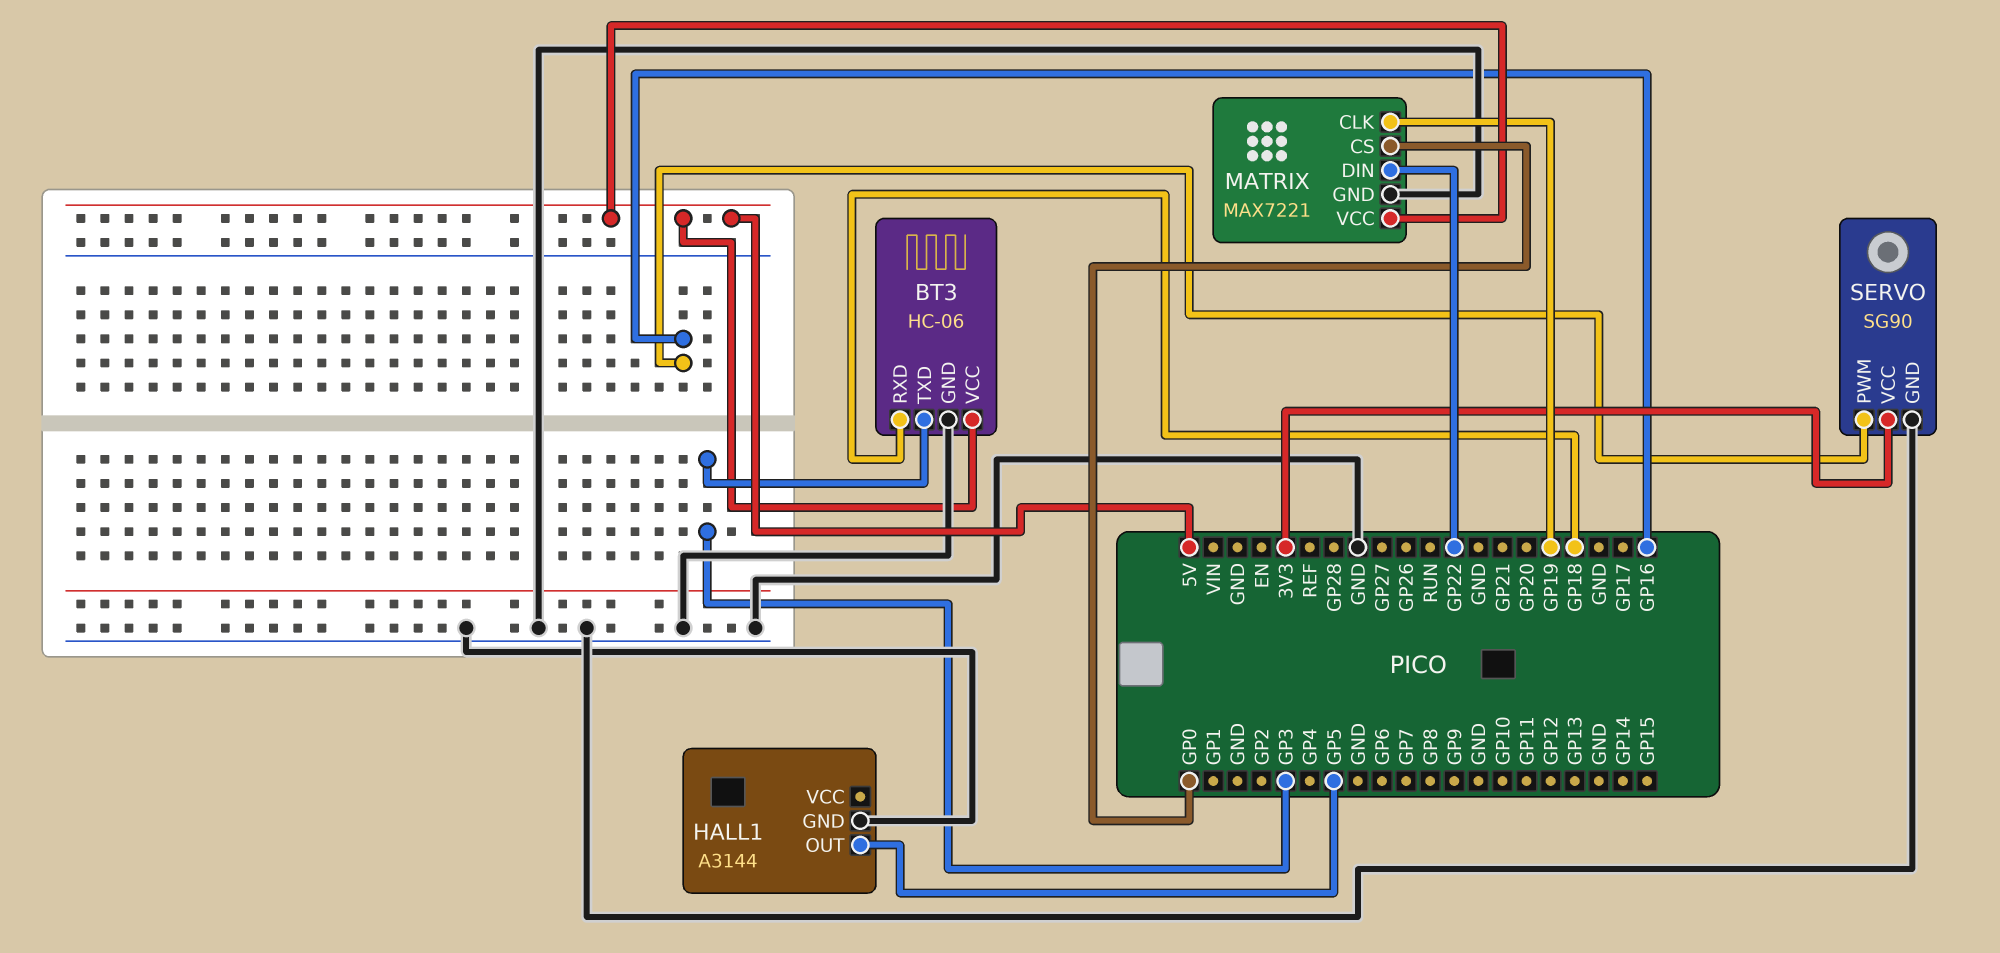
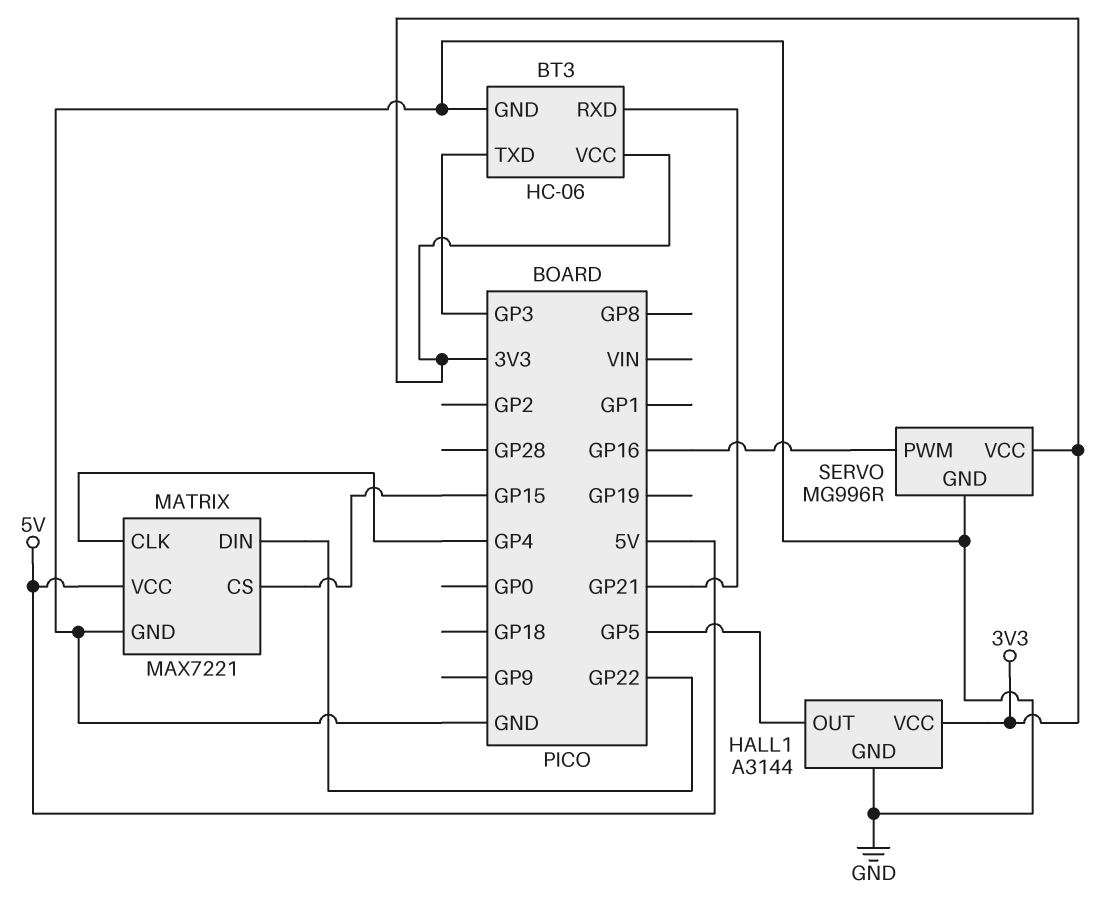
BT3 pin RXD: GP18 -> GP21
BT3 pin VCC: 5V -> 3V3
HALL1 pin VCC: none -> 3V3
MATRIX pin CLK: GP19 -> GP4
MATRIX pin CS: GP0 -> GP15
SERVO: SG90 -> MG996R

